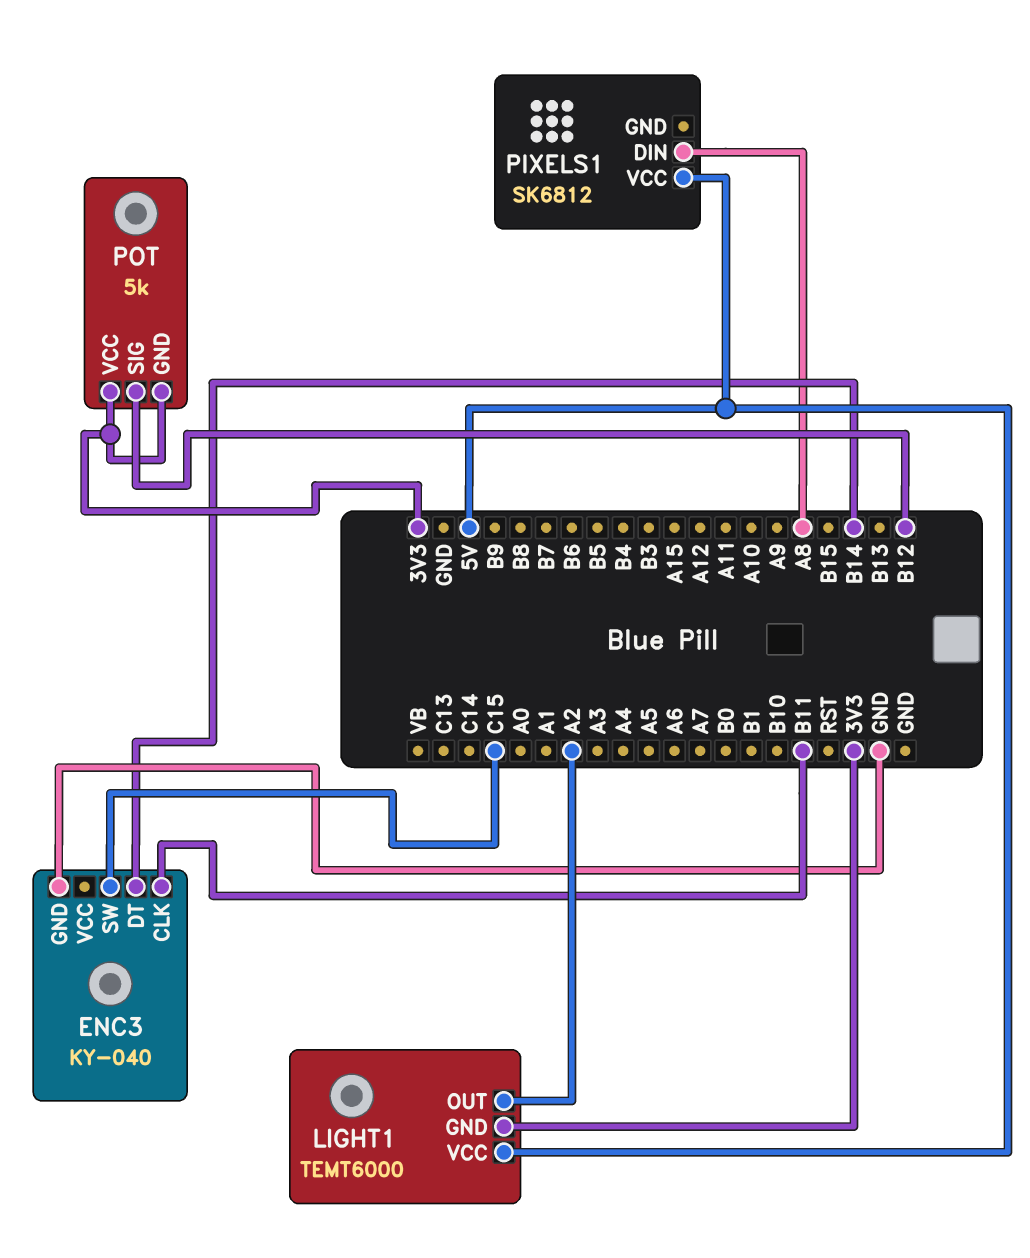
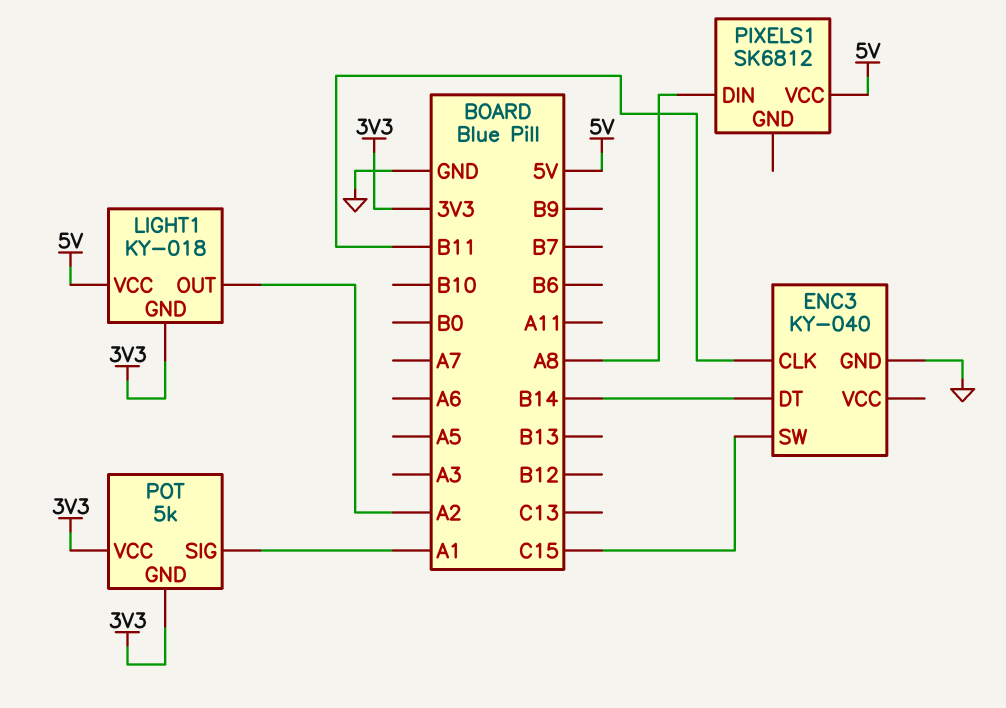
LIGHT1: TEMT6000 -> KY-018
POT pin SIG: B12 -> A1

